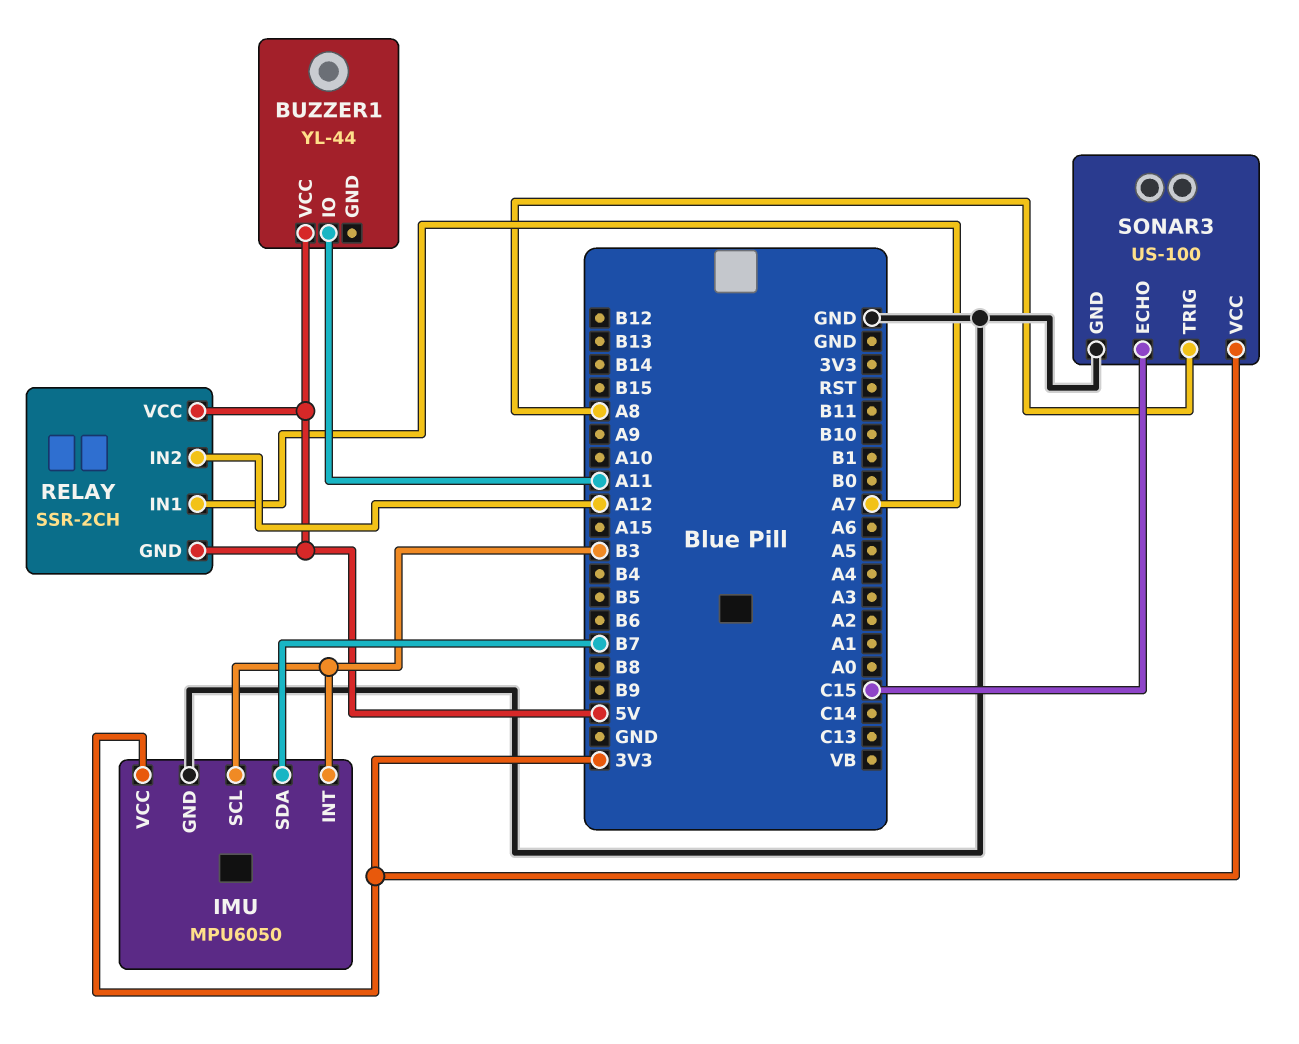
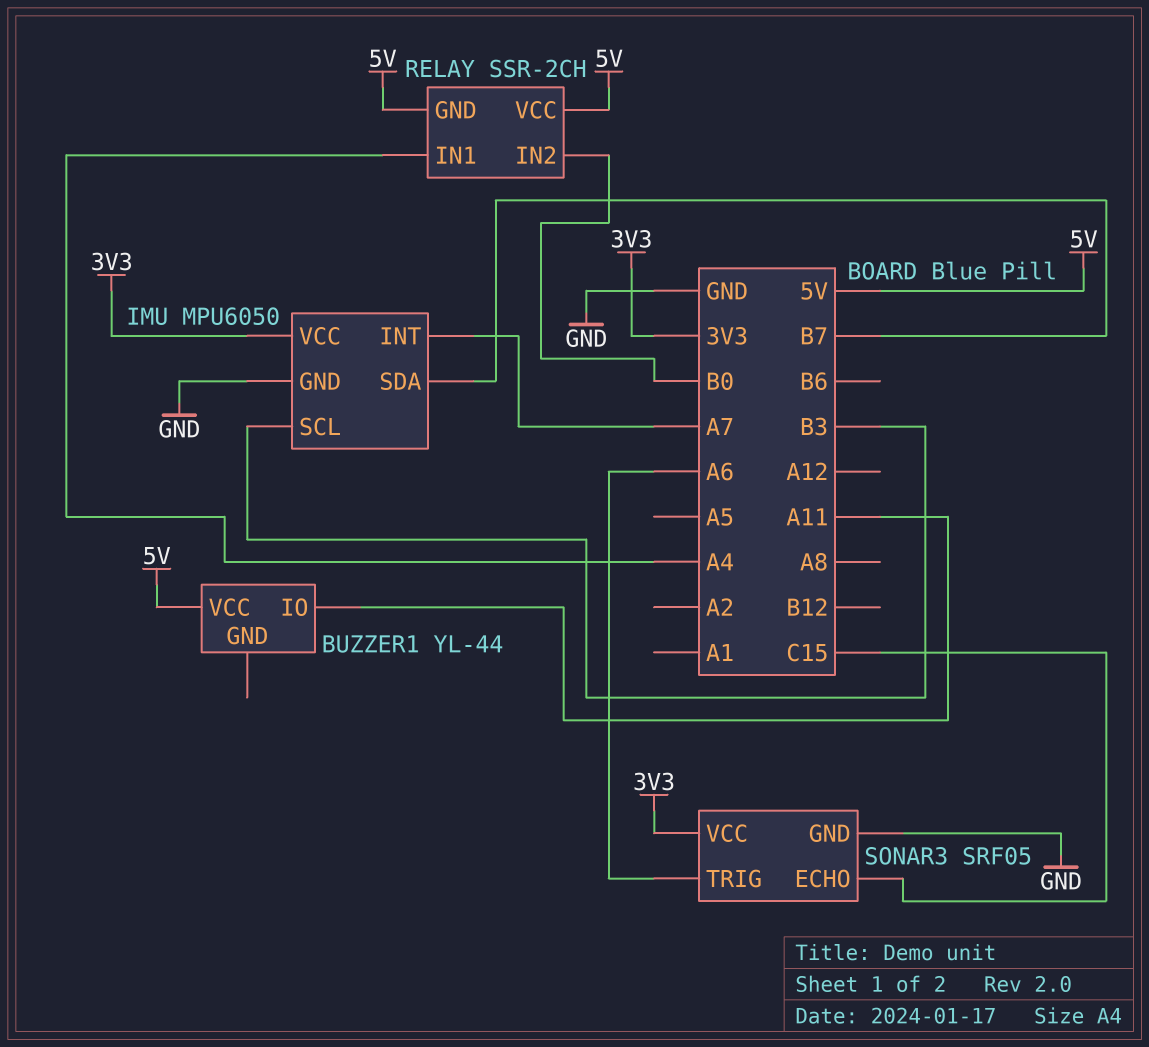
IMU pin INT: B3 -> A7
RELAY pin IN1: A7 -> A4
RELAY pin IN2: A12 -> B0
SONAR3: US-100 -> SRF05
SONAR3 pin TRIG: A8 -> A6

